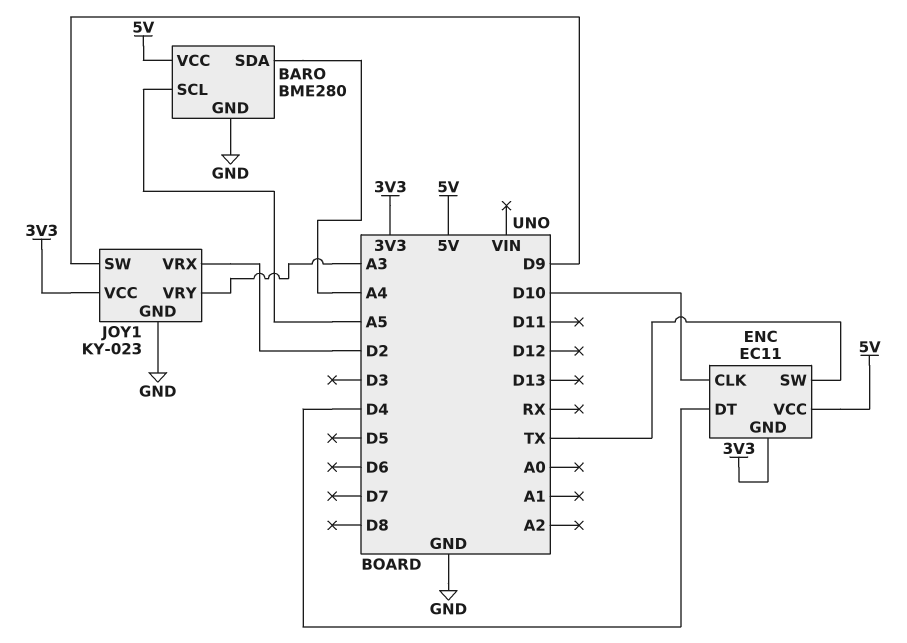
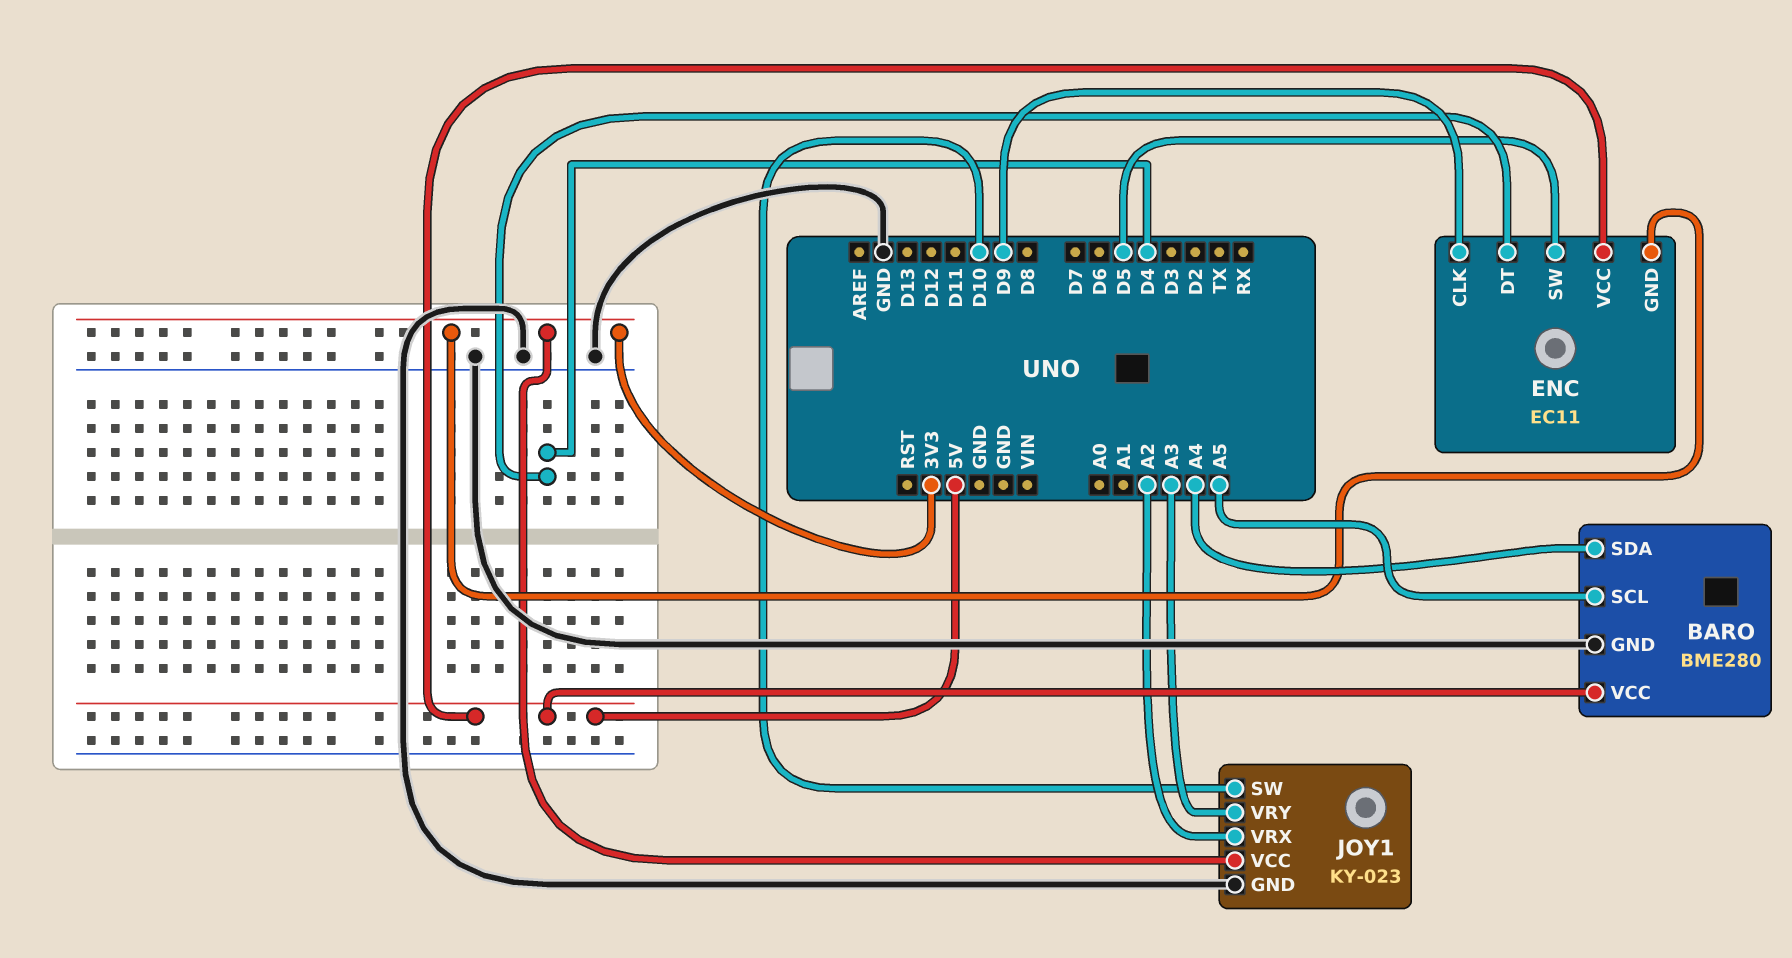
ENC pin CLK: D10 -> D9
ENC pin SW: TX -> D5
JOY1 pin SW: D9 -> D10
JOY1 pin VRX: D2 -> A2

